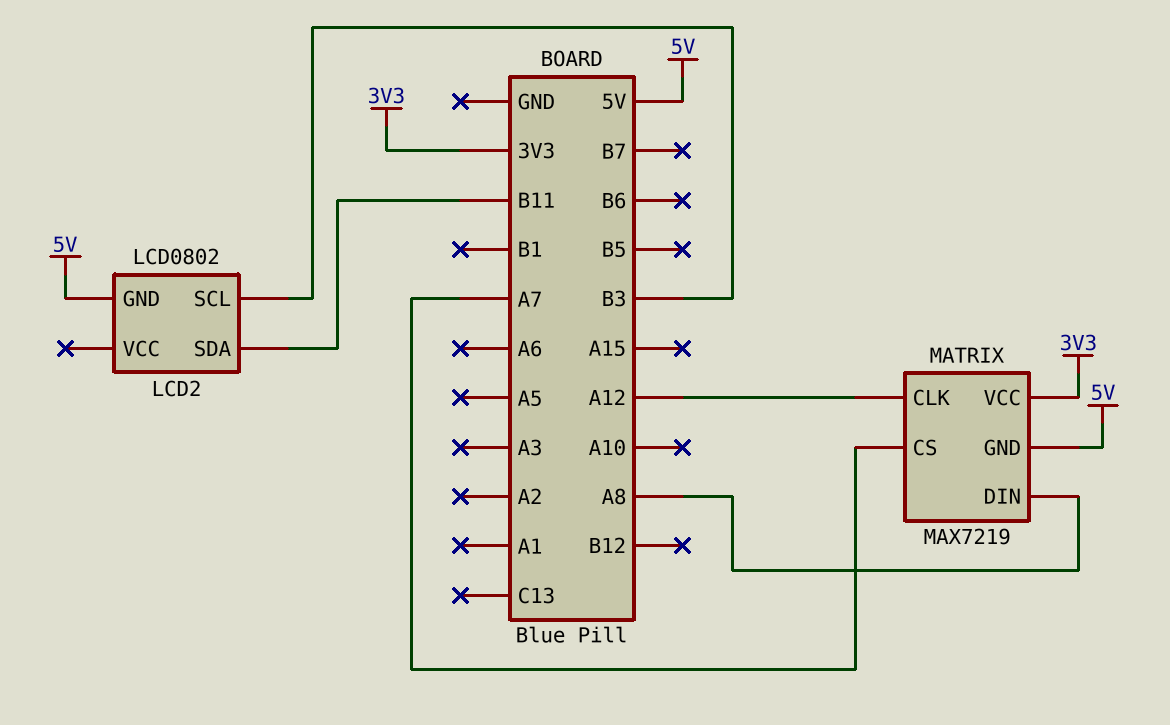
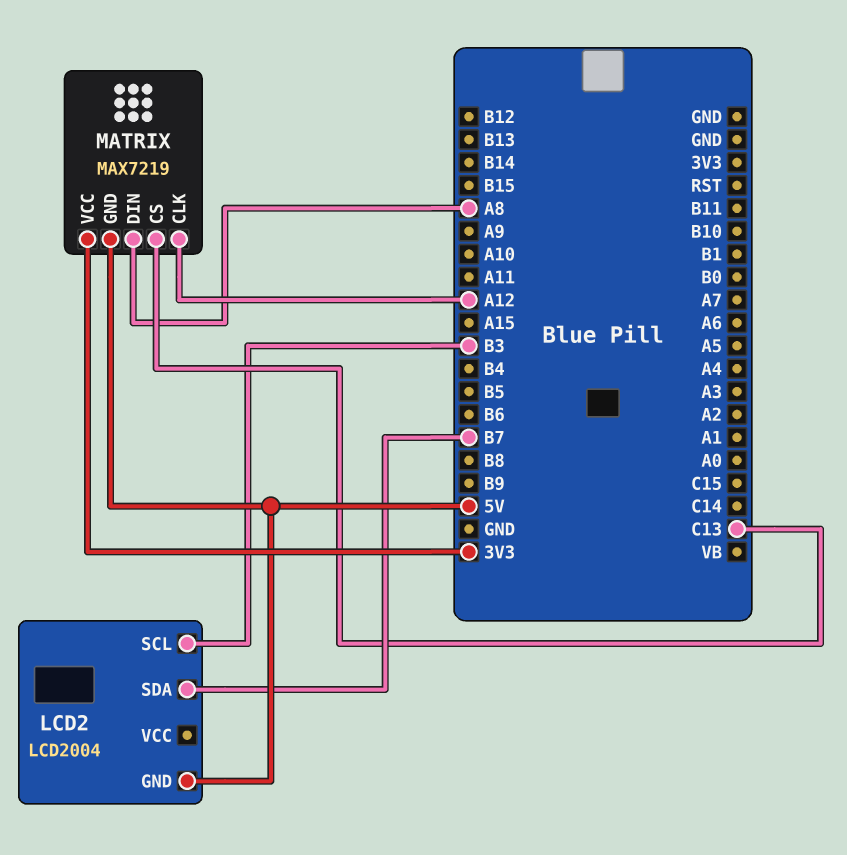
LCD2: LCD0802 -> LCD2004
LCD2 pin SDA: B11 -> B7
MATRIX pin CS: A7 -> C13

